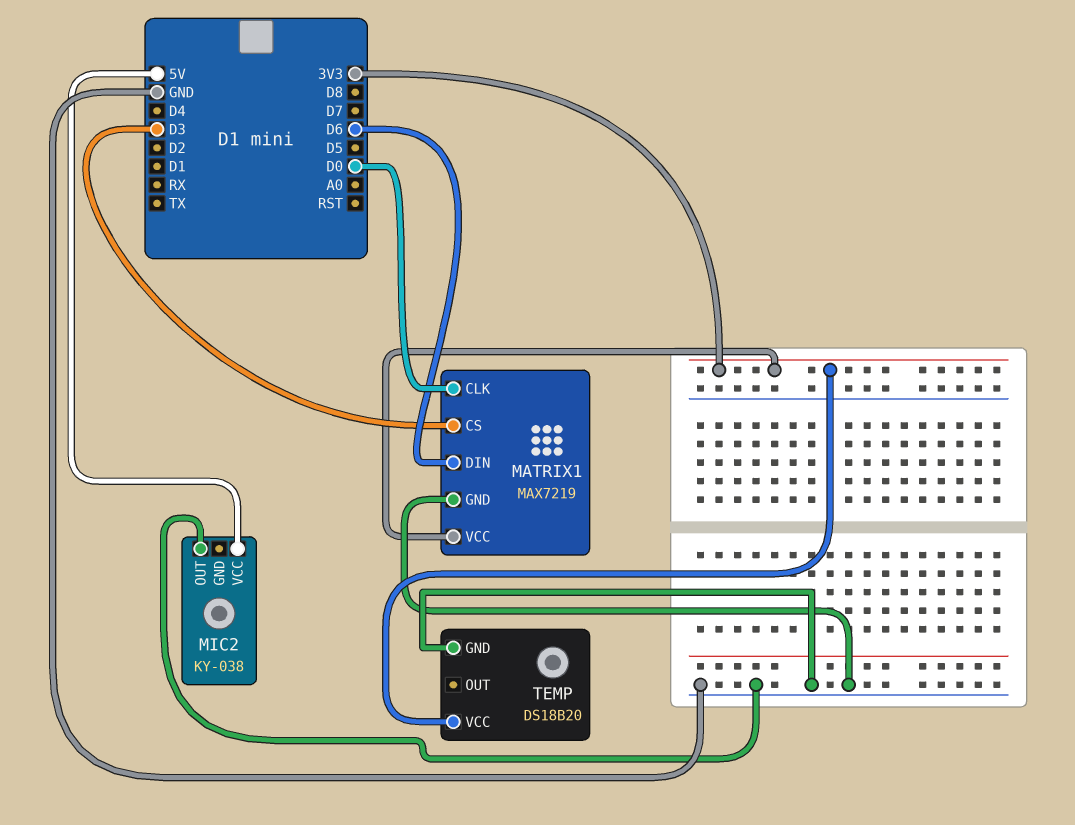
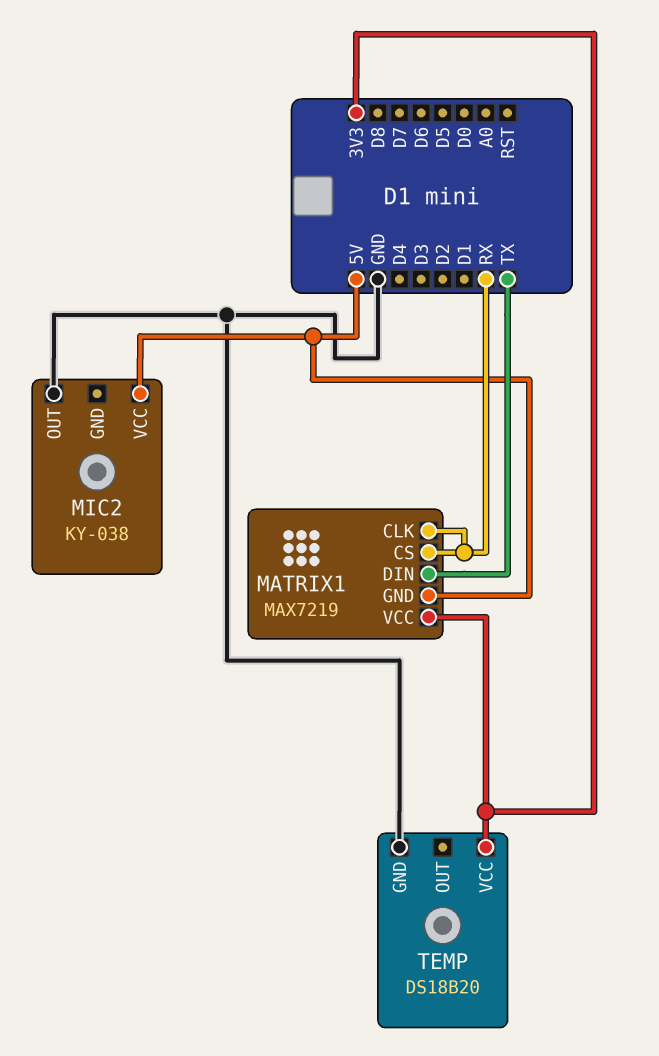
MATRIX1 pin CLK: D0 -> RX
MATRIX1 pin CS: D3 -> RX
MATRIX1 pin DIN: D6 -> TX
MATRIX1 pin GND: GND -> 5V

